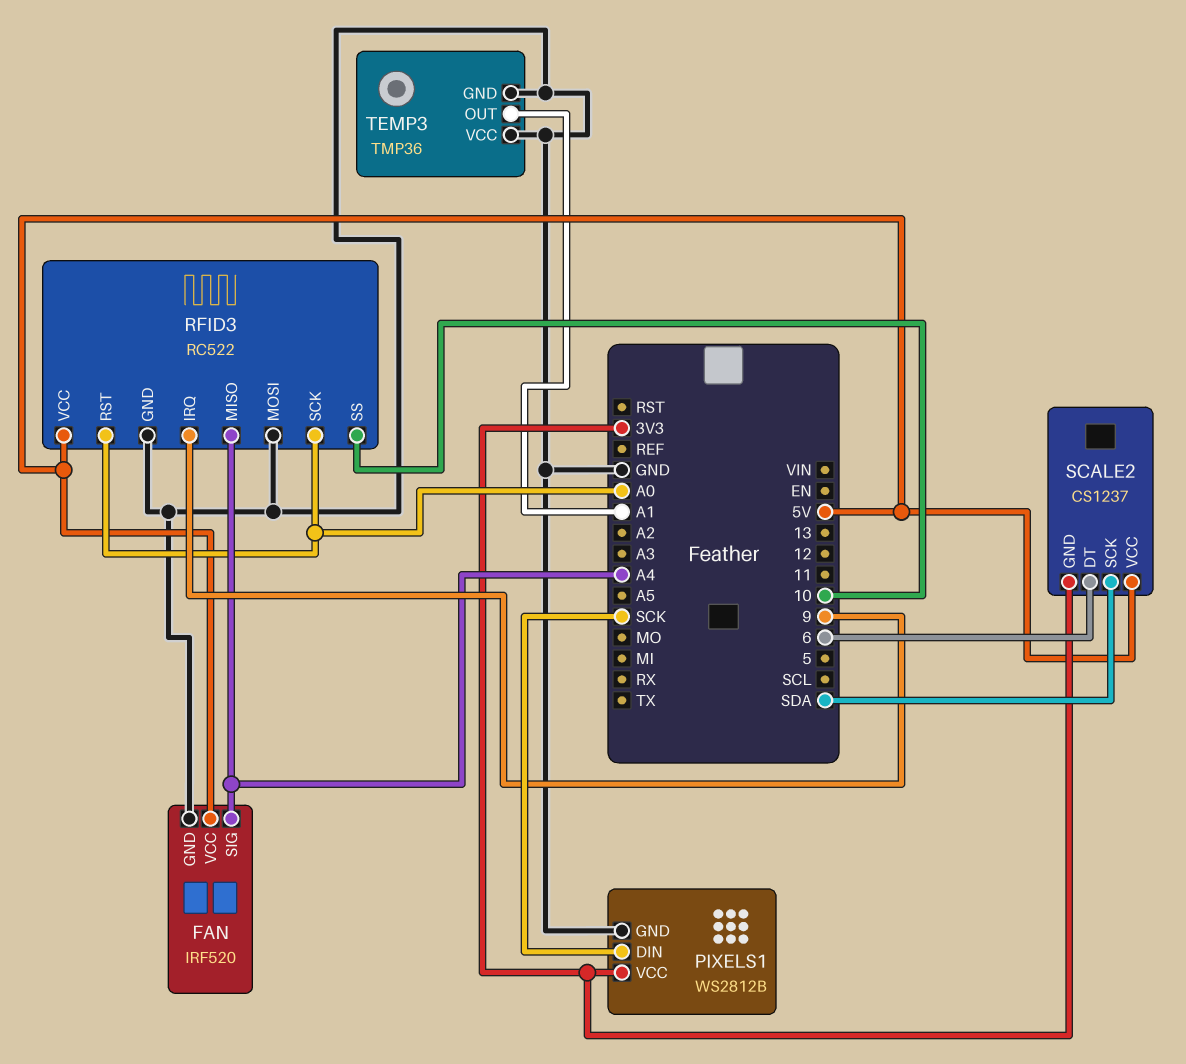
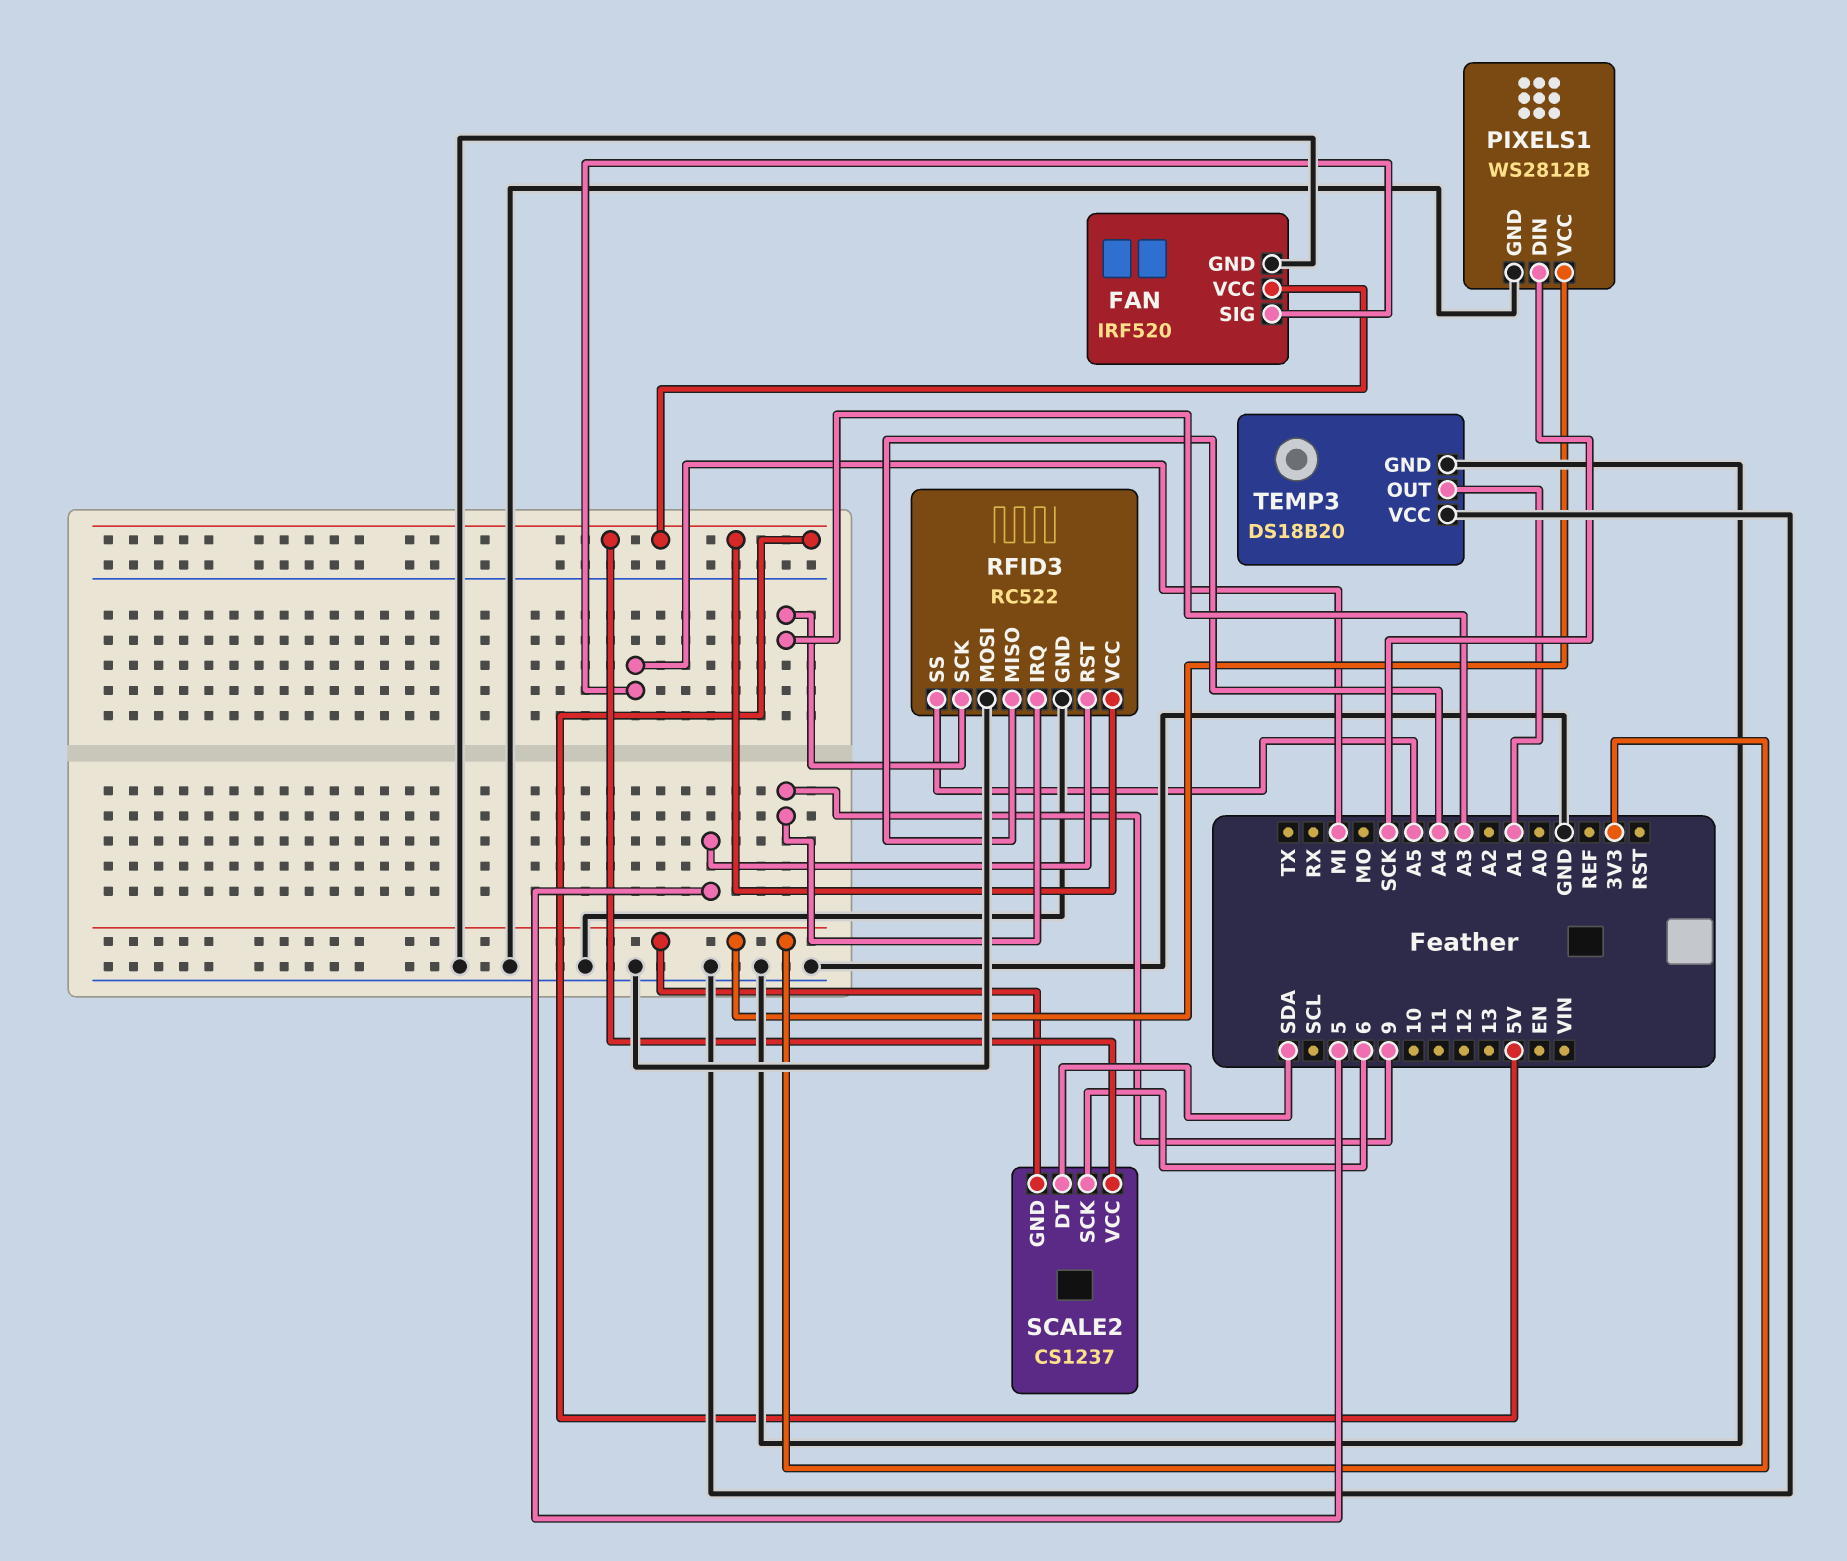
FAN pin SIG: A4 -> MI
RFID3 pin RST: A0 -> 5
RFID3 pin SCK: A0 -> A3
RFID3 pin SS: 10 -> A5
SCALE2 pin DT: 6 -> SDA
SCALE2 pin SCK: SDA -> 6
TEMP3: TMP36 -> DS18B20

